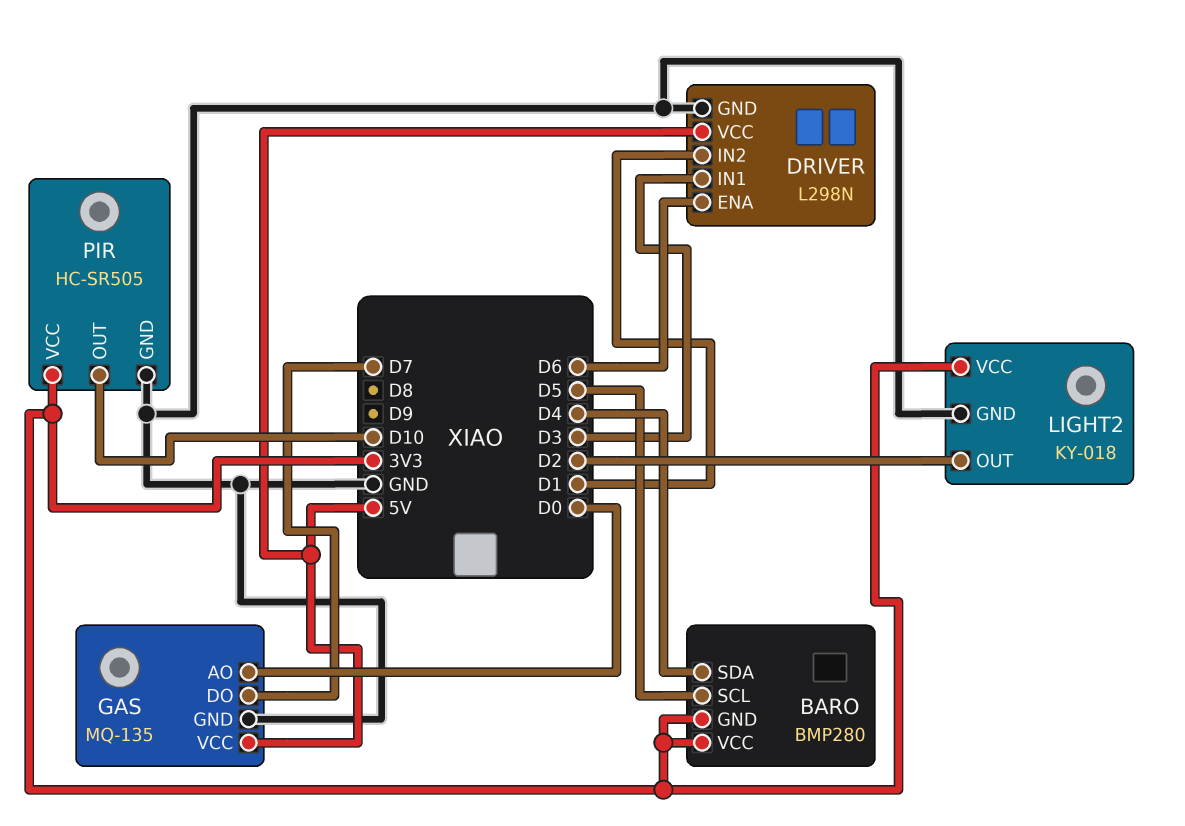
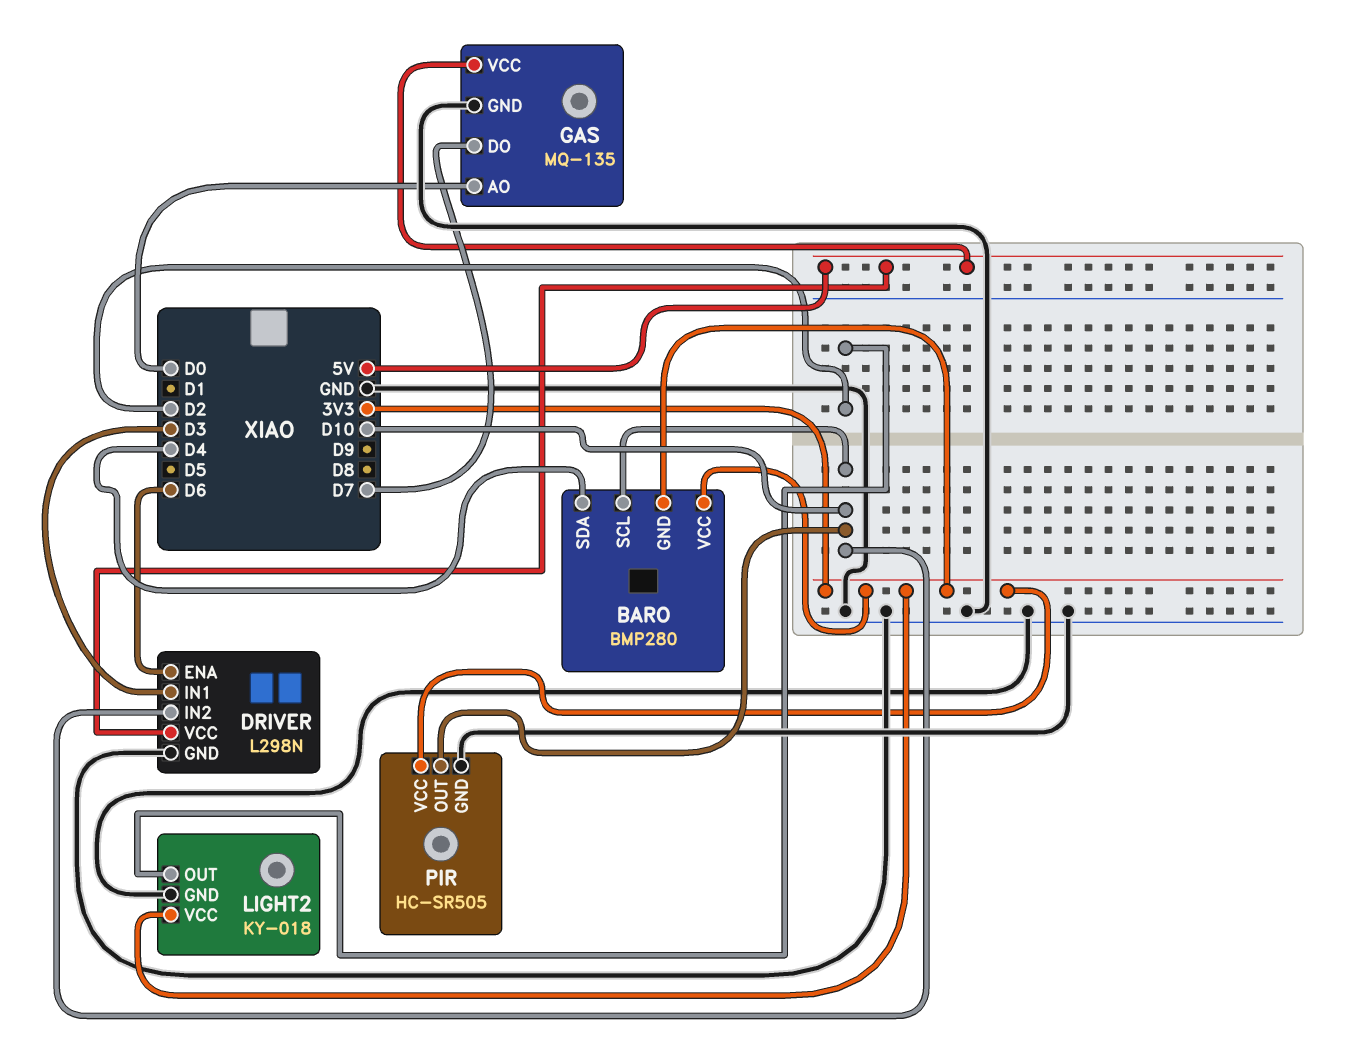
BARO pin SCL: D5 -> D10
DRIVER pin IN2: D1 -> D10

